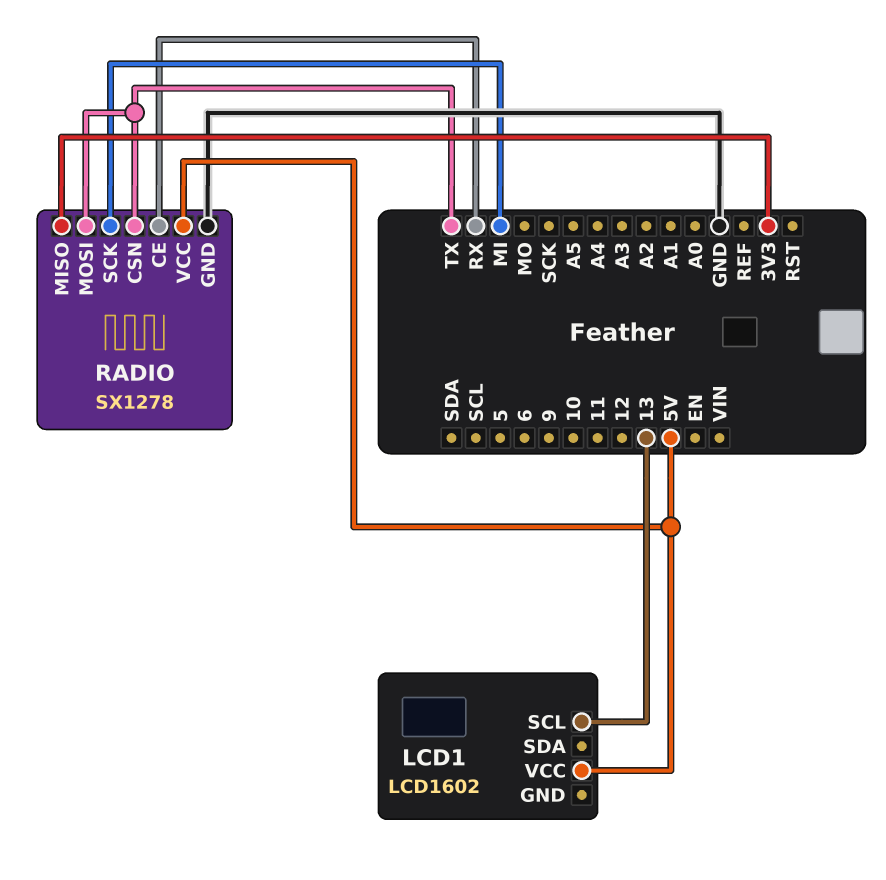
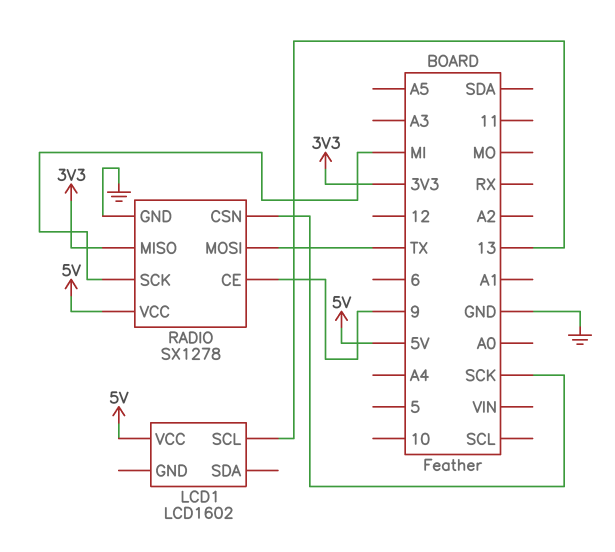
RADIO pin CE: RX -> 9
RADIO pin CSN: TX -> SCK

